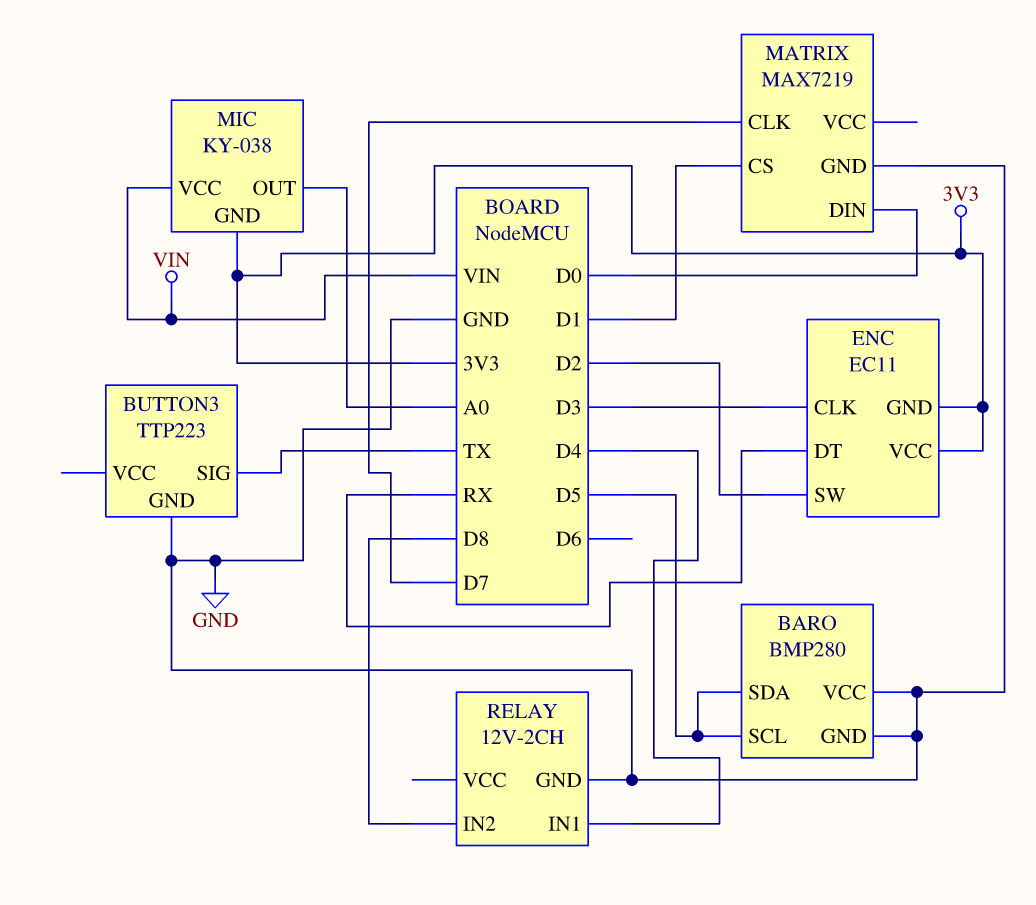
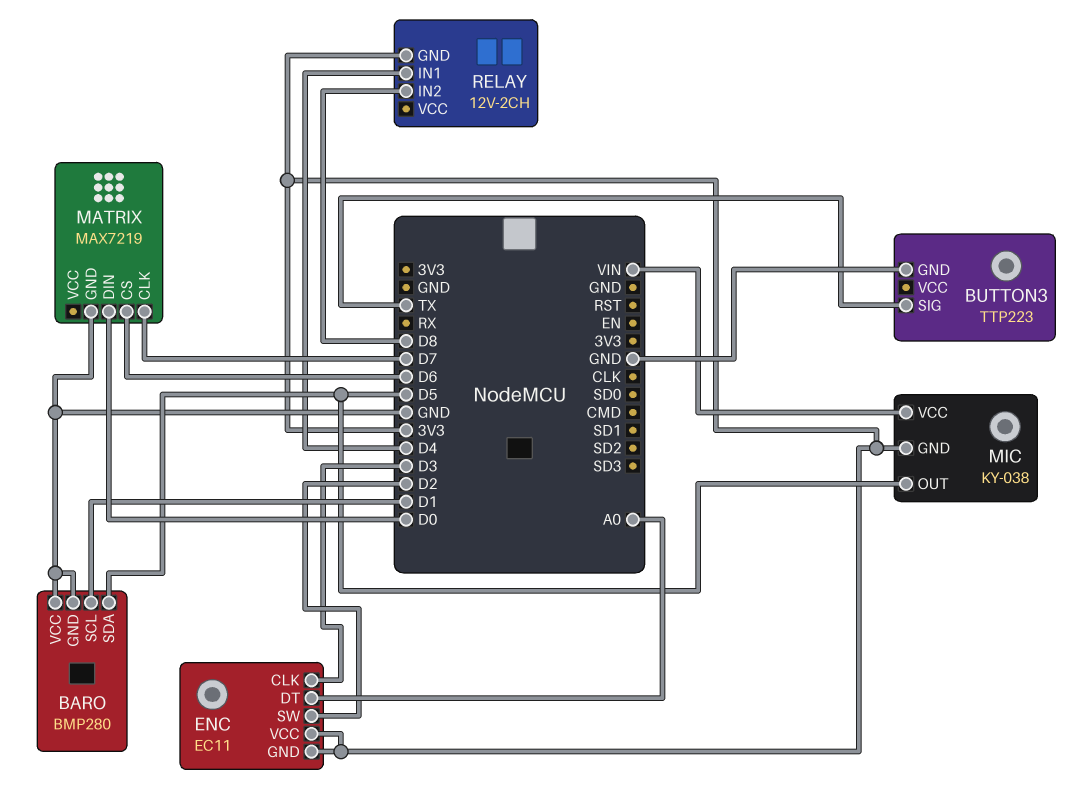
BARO pin SCL: D5 -> D1
ENC pin DT: RX -> A0
MATRIX pin CS: D1 -> D6
MIC pin OUT: A0 -> D5
RELAY pin GND: GND -> 3V3

